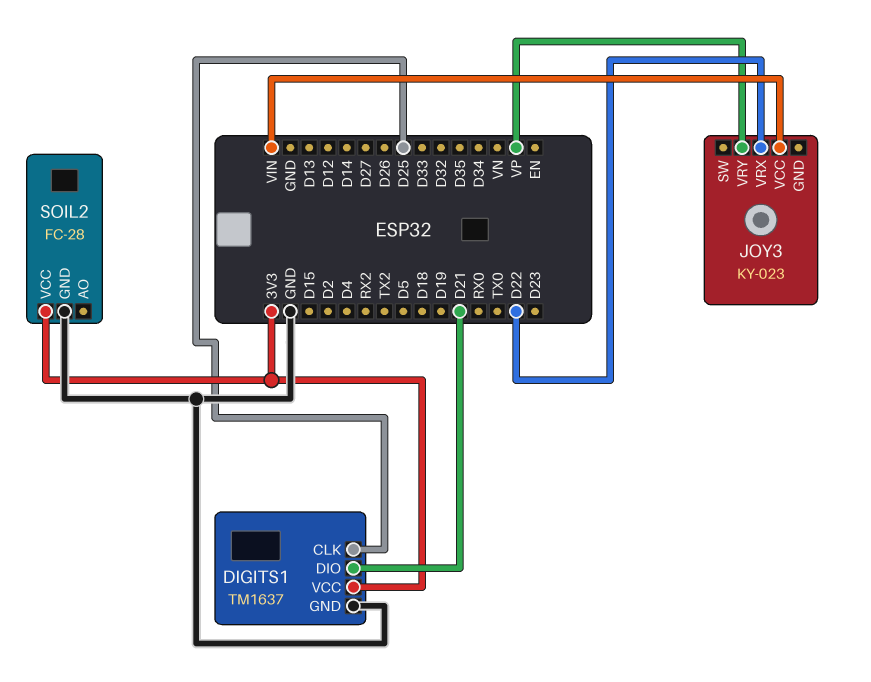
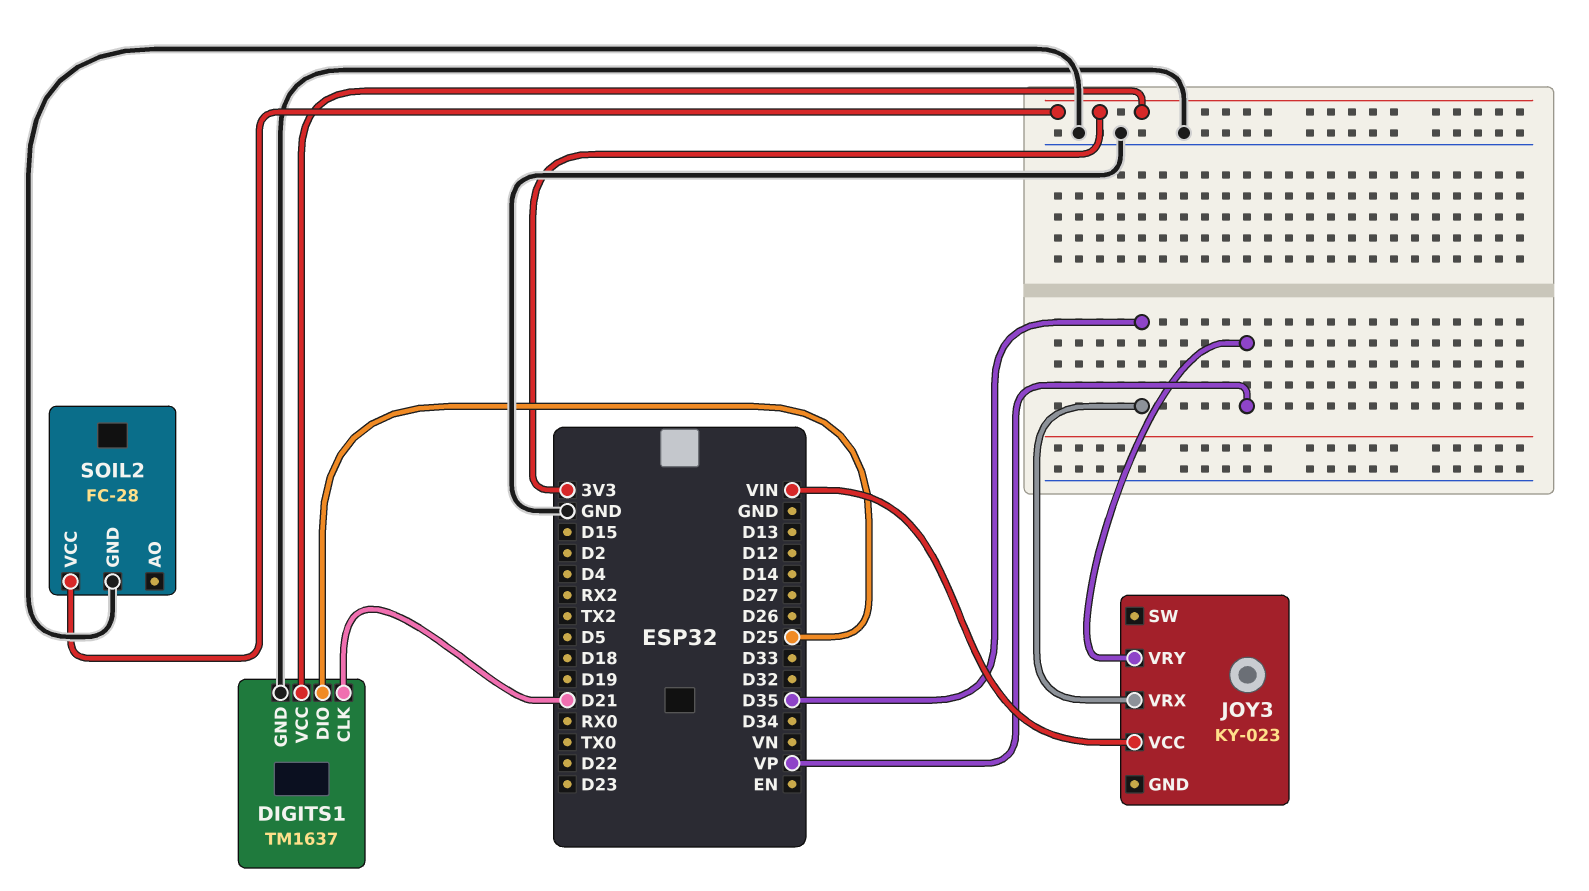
DIGITS1 pin CLK: D25 -> D21
DIGITS1 pin DIO: D21 -> D25
JOY3 pin VRX: D22 -> D35

